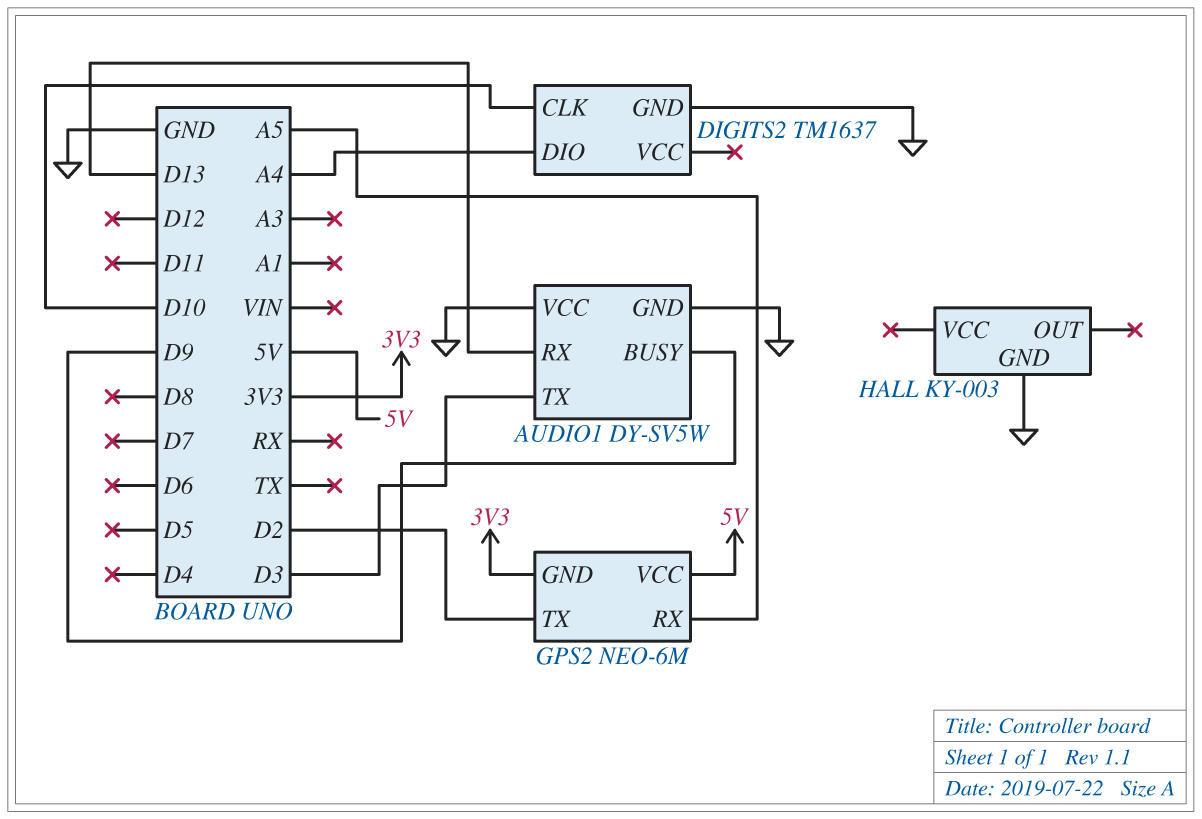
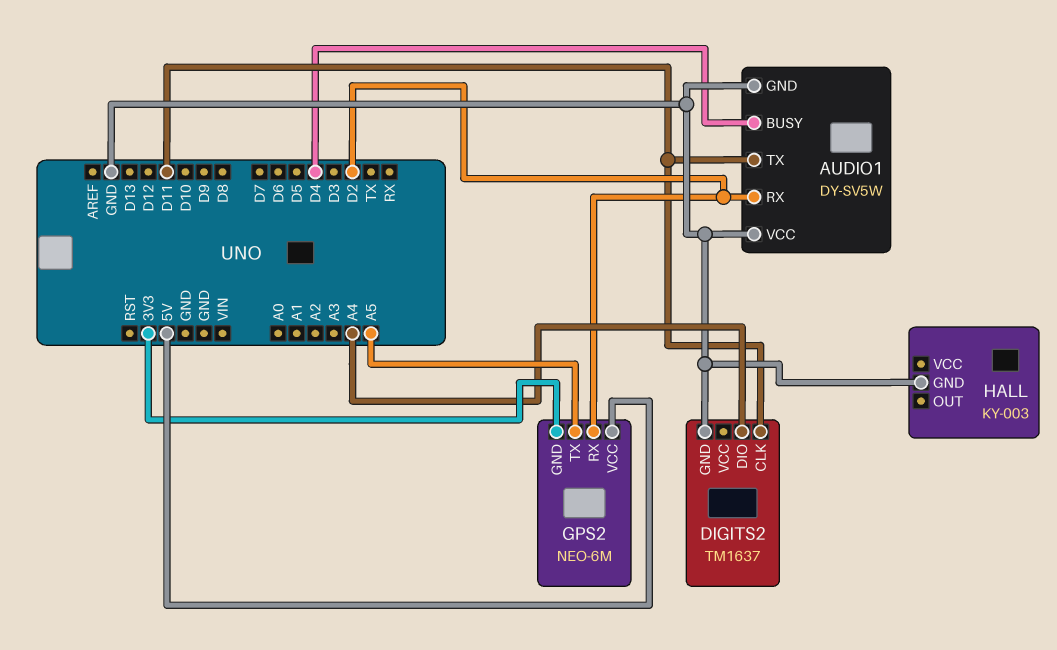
AUDIO1 pin BUSY: D9 -> D4
AUDIO1 pin RX: D13 -> D2
AUDIO1 pin TX: D3 -> D11
DIGITS2 pin CLK: D10 -> D11
GPS2 pin RX: A5 -> D2
GPS2 pin TX: D2 -> A5

